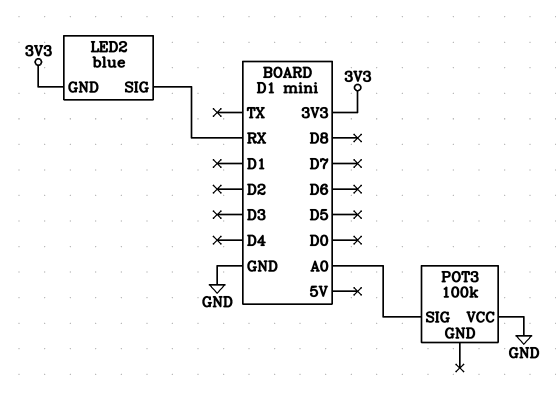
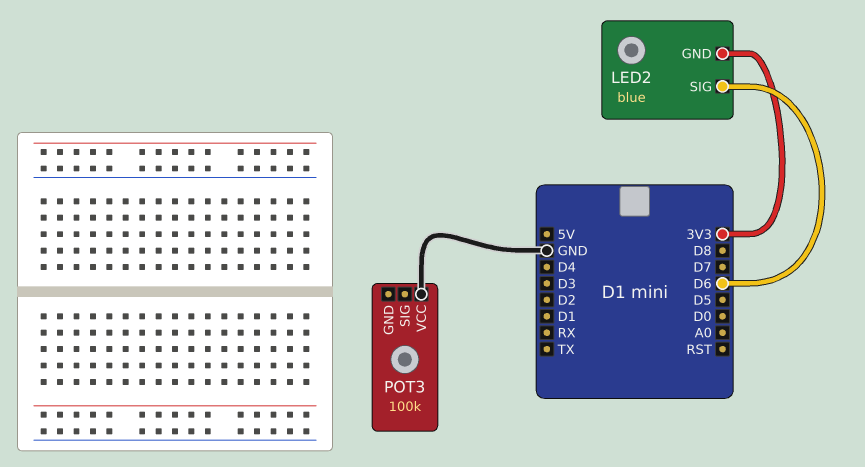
LED2 pin SIG: RX -> D6
POT3 pin SIG: A0 -> none

